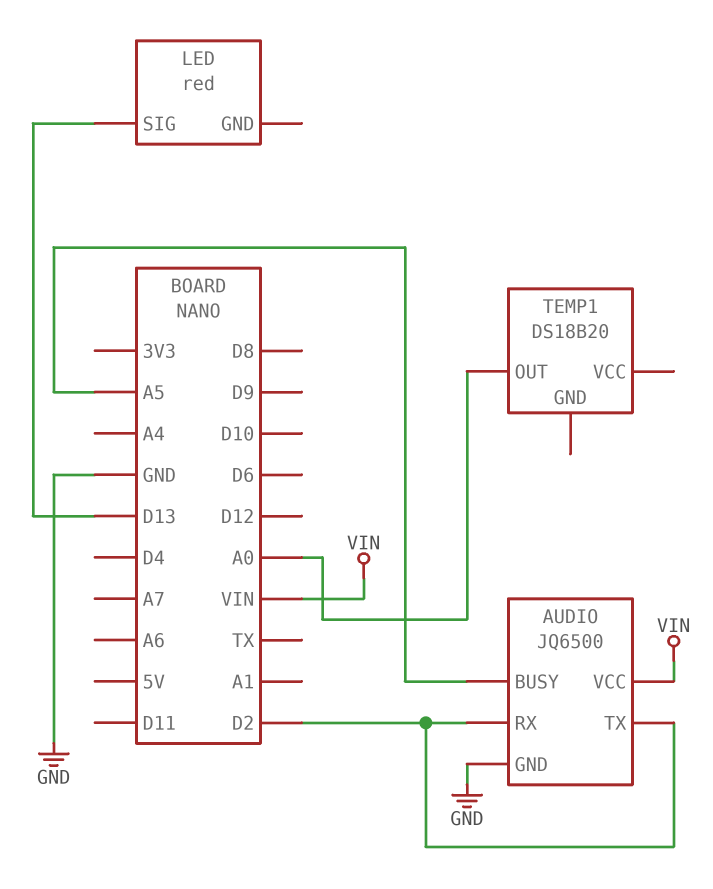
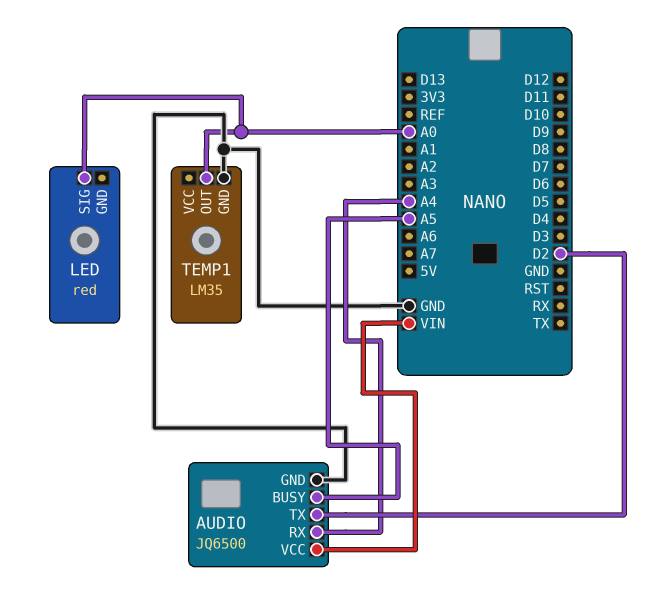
AUDIO pin RX: D2 -> A4
LED pin SIG: D13 -> A0
TEMP1: DS18B20 -> LM35
TEMP1 pin GND: none -> GND

